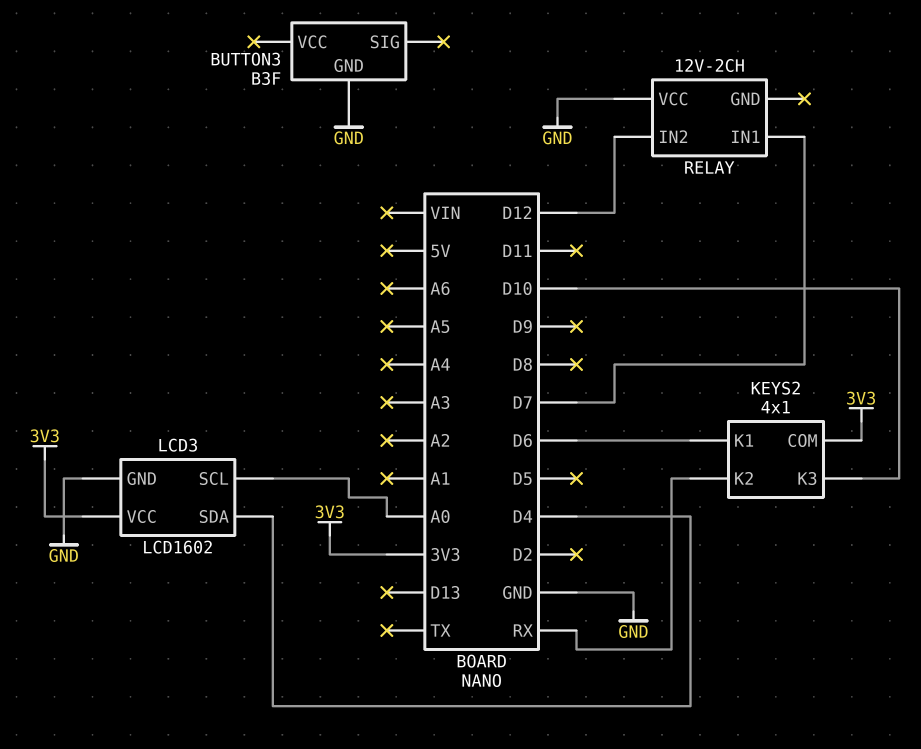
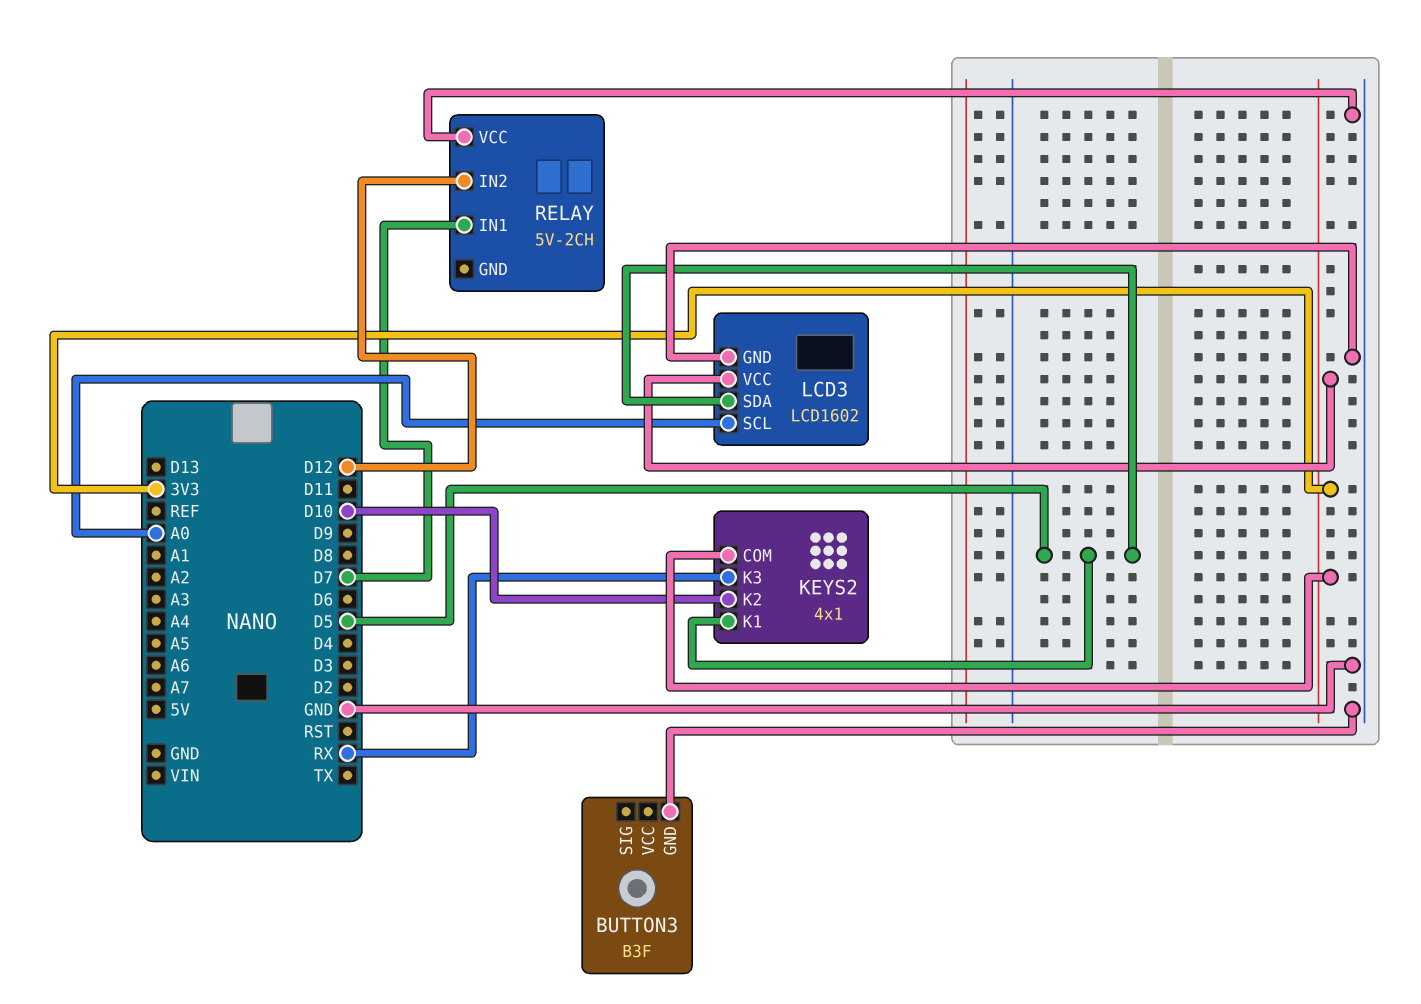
KEYS2 pin K1: D6 -> D5
KEYS2 pin K2: RX -> D10
KEYS2 pin K3: D10 -> RX
LCD3 pin SDA: D4 -> D5
RELAY: 12V-2CH -> 5V-2CH

